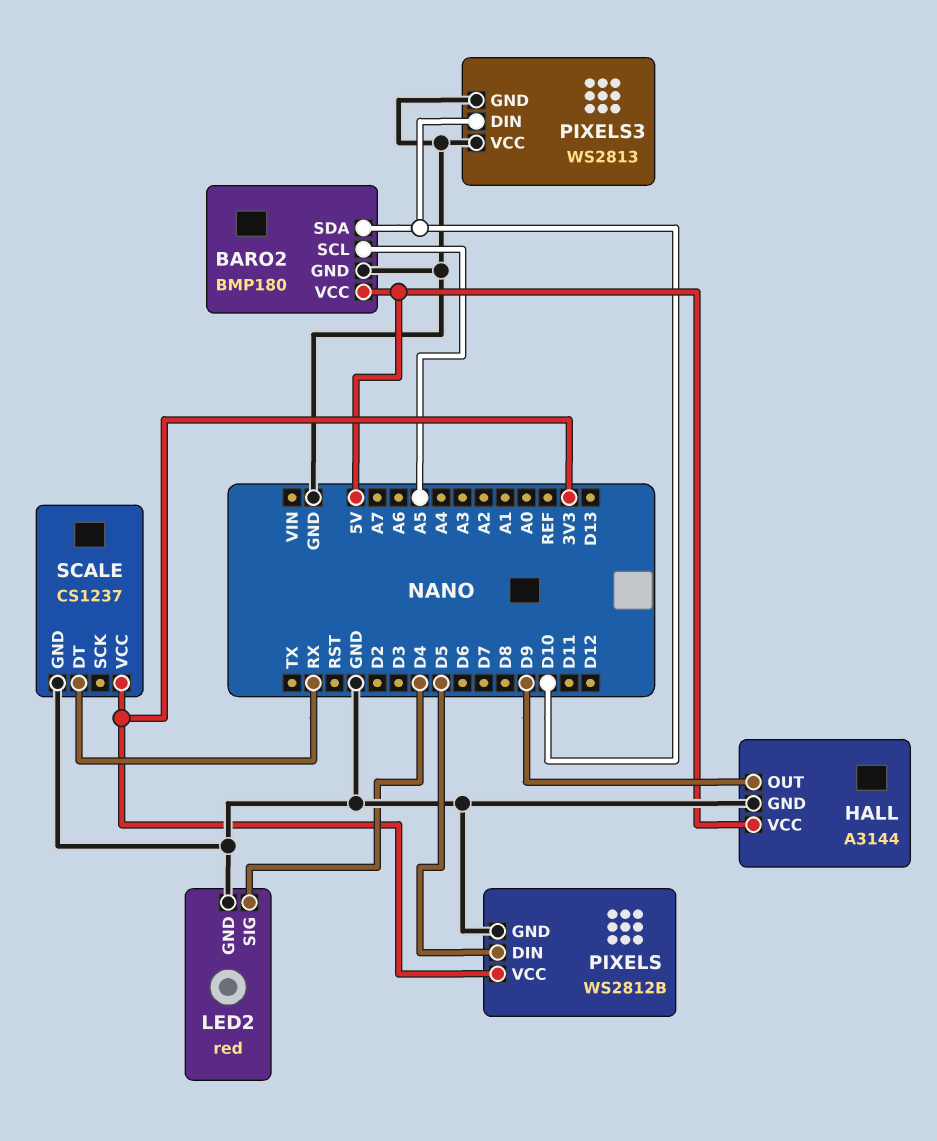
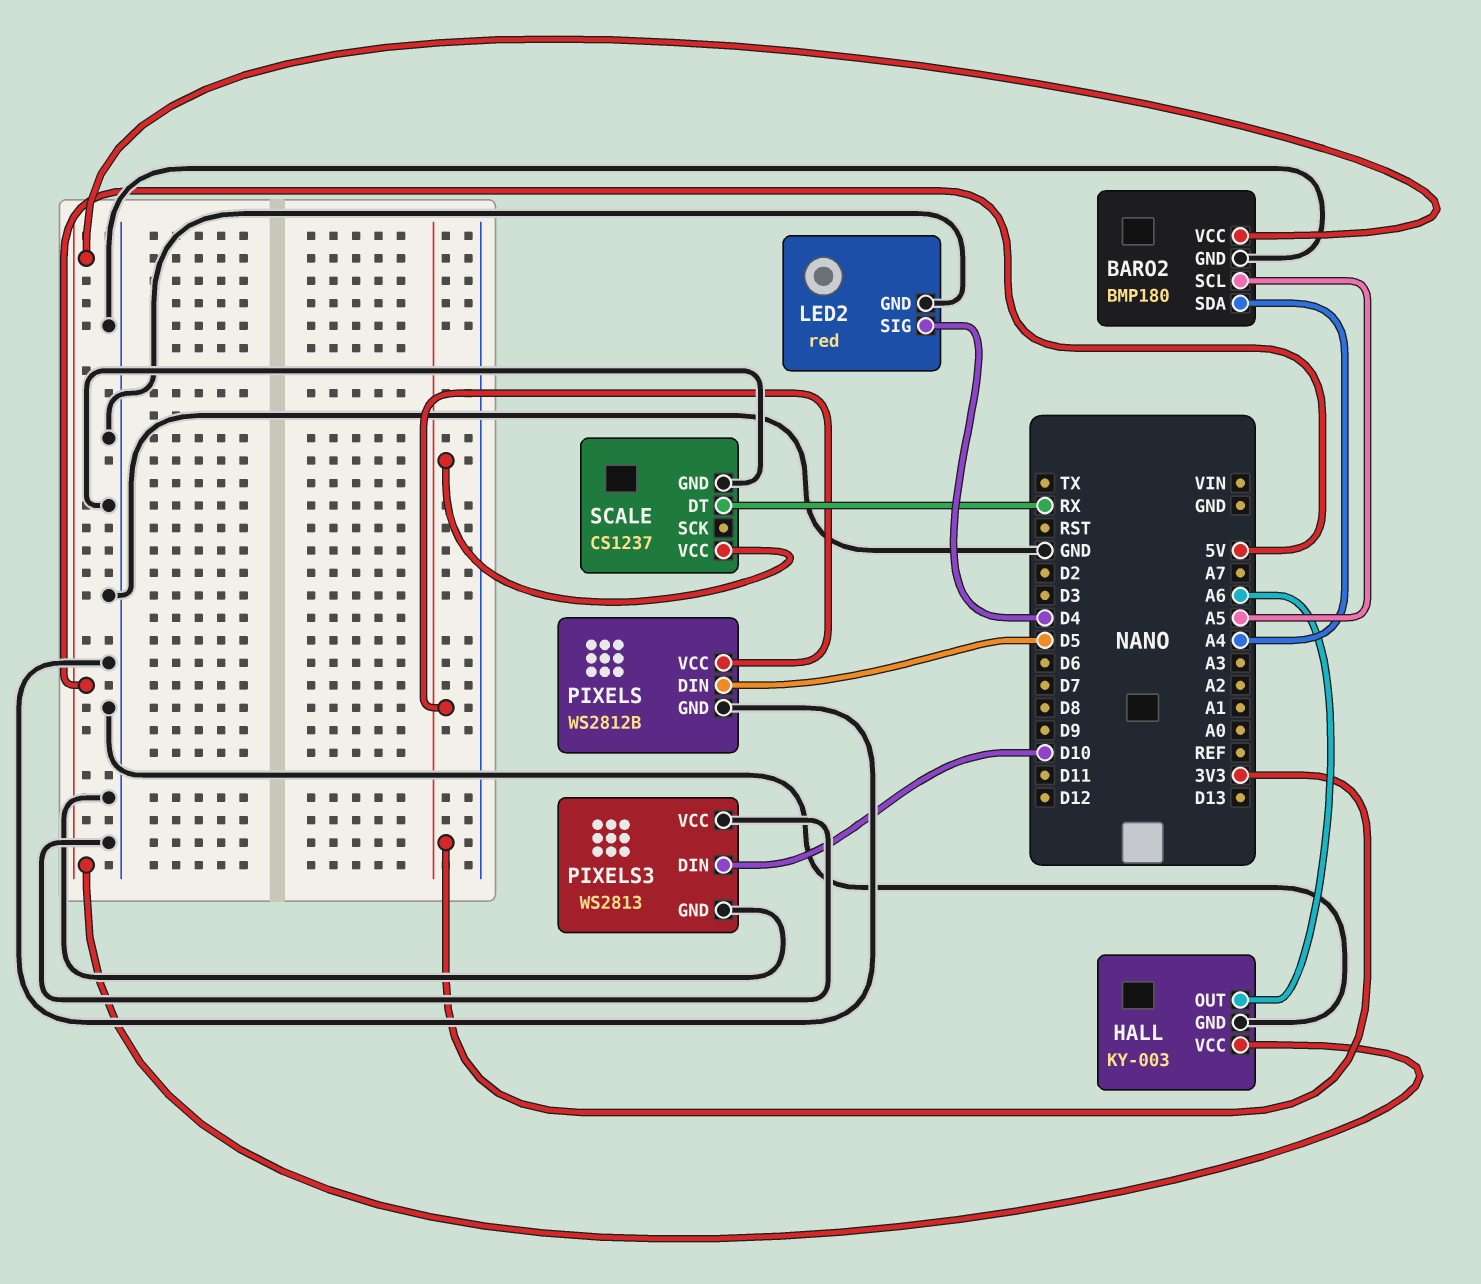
BARO2 pin SDA: D10 -> A4
HALL: A3144 -> KY-003
HALL pin OUT: D9 -> A6

